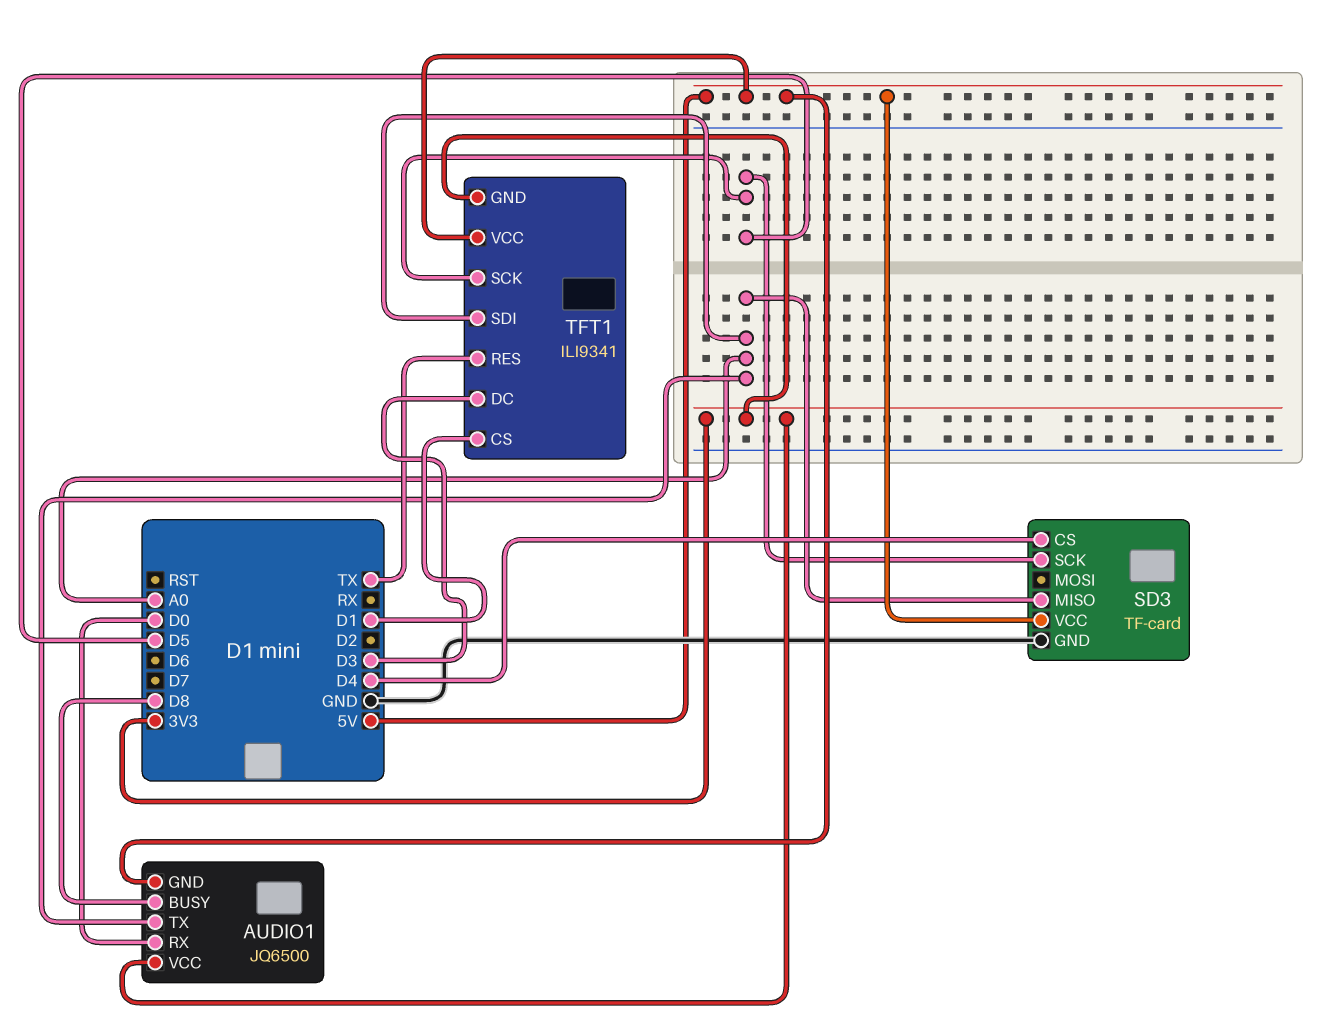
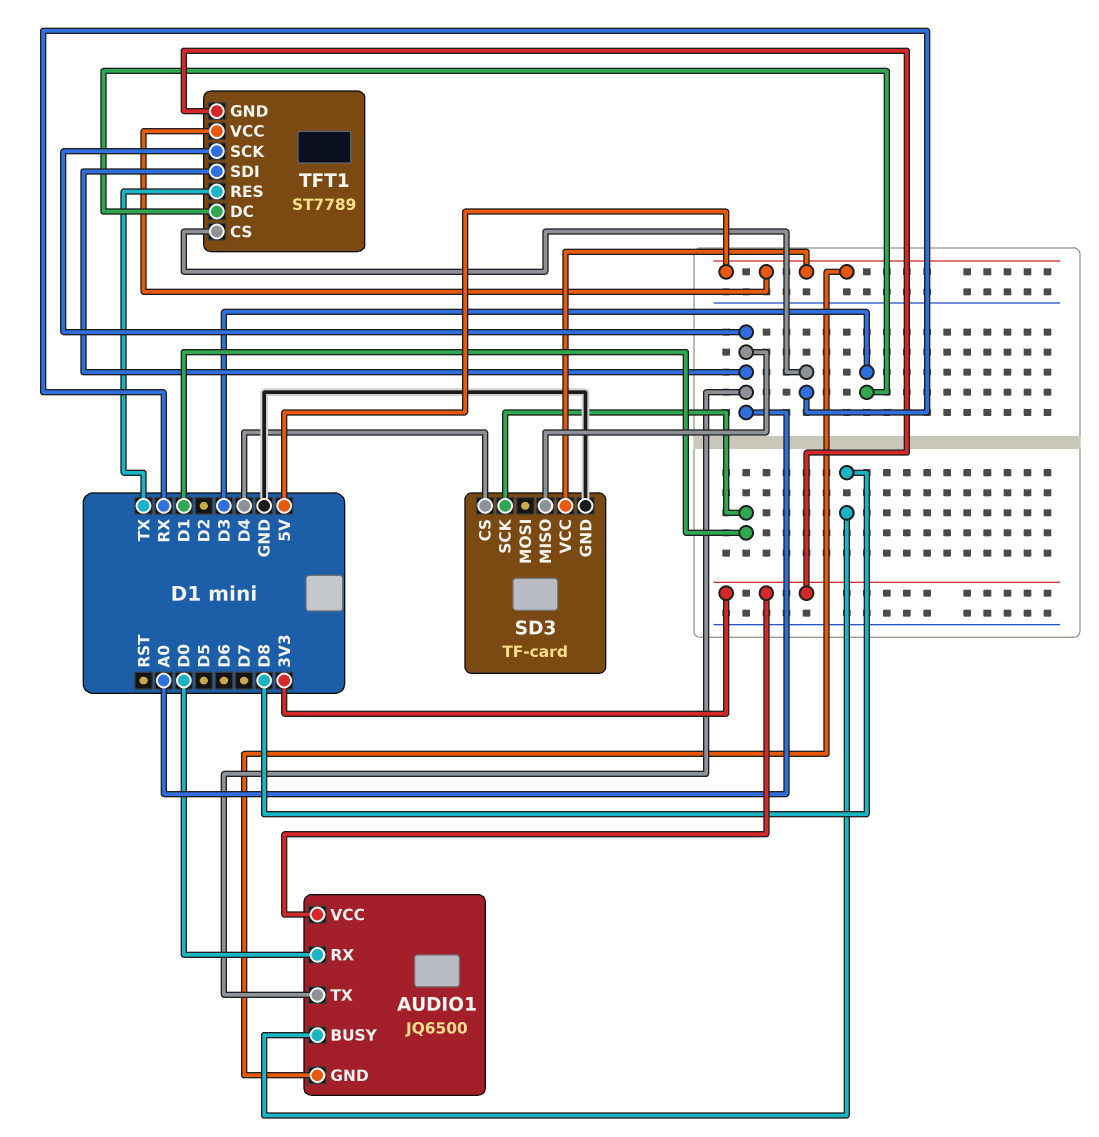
SD3 pin SCK: D5 -> D1
TFT1: ILI9341 -> ST7789
TFT1 pin CS: D1 -> RX
TFT1 pin SCK: D5 -> A0

